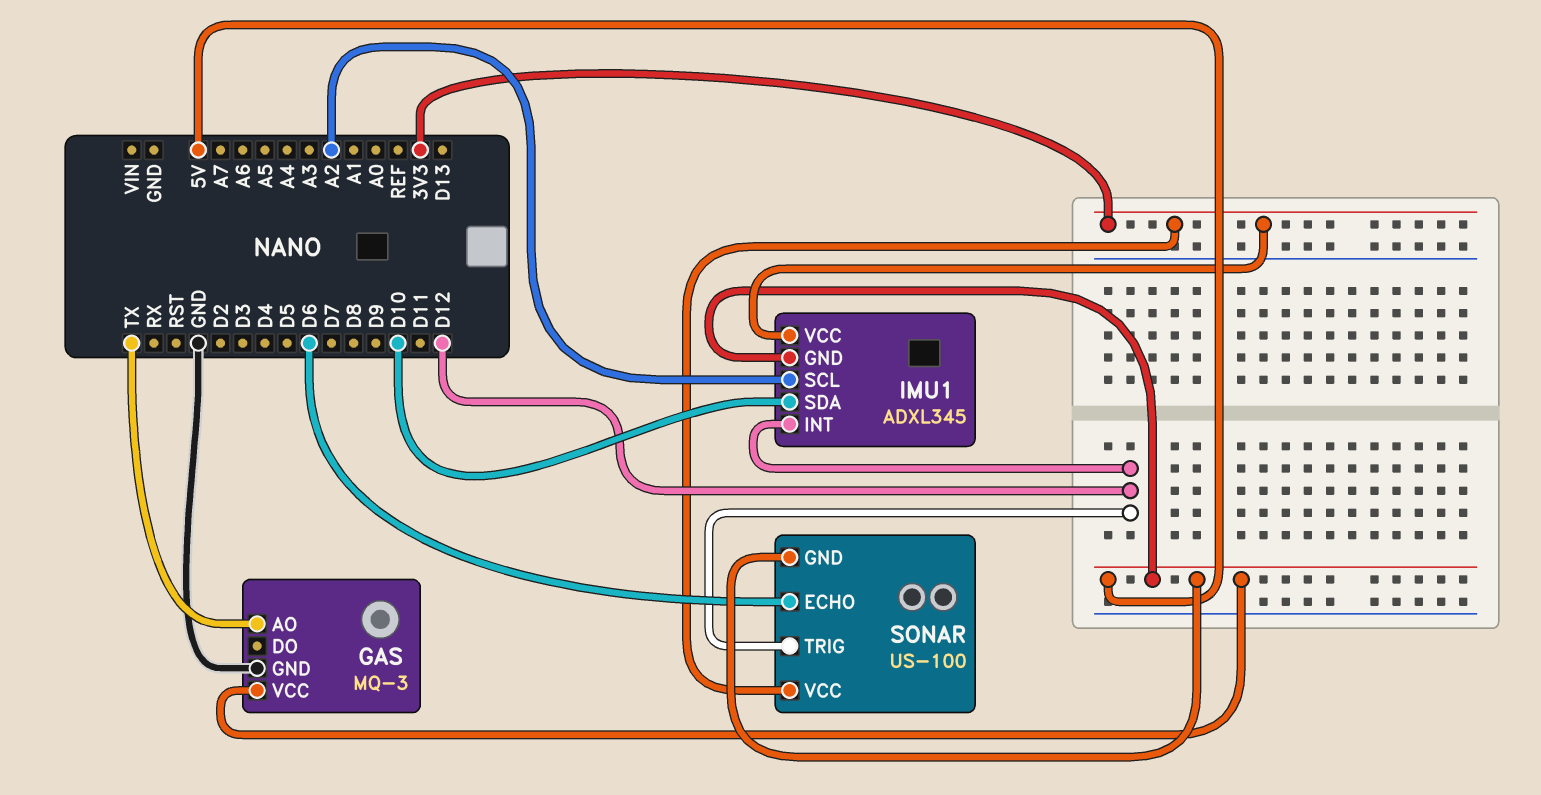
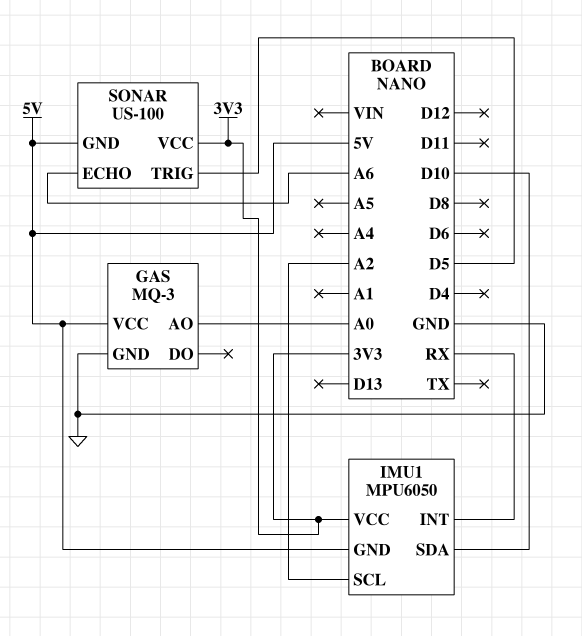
GAS pin AO: TX -> A0
IMU1: ADXL345 -> MPU6050
IMU1 pin INT: D12 -> RX
SONAR pin ECHO: D6 -> A6
SONAR pin TRIG: D12 -> D5

